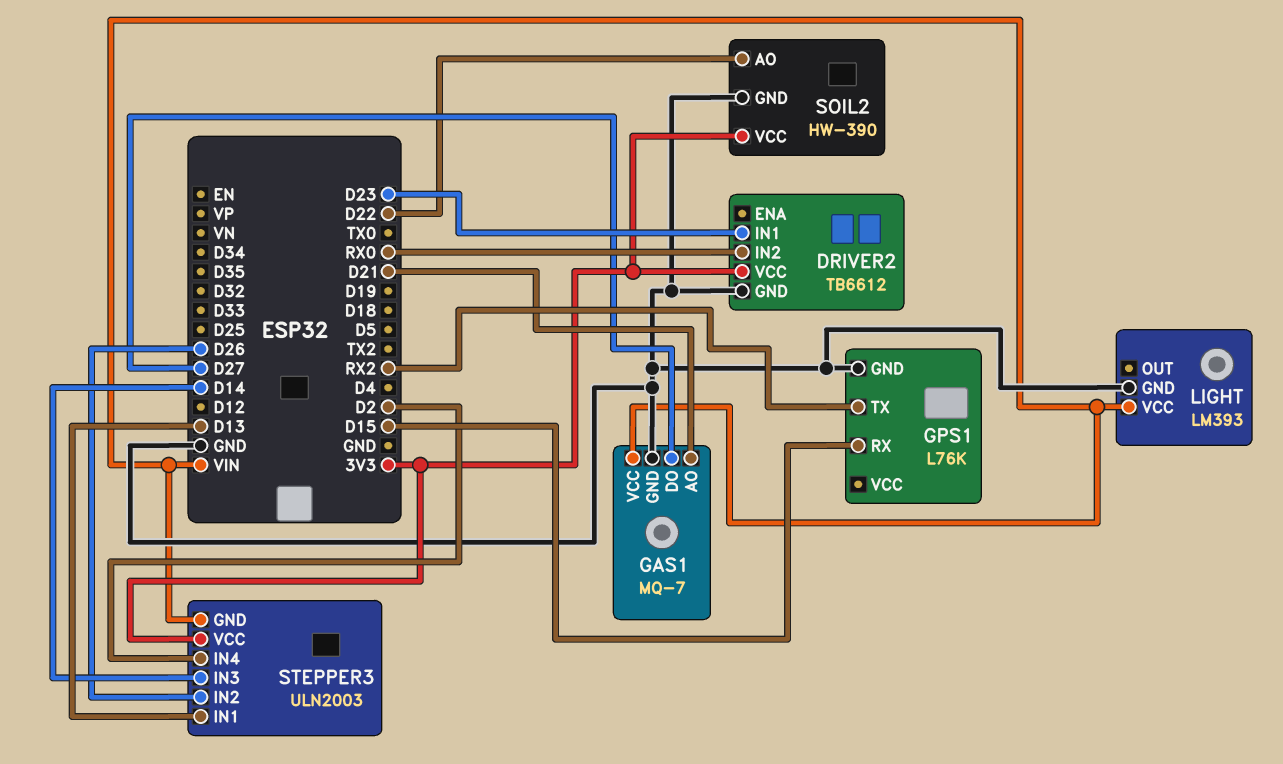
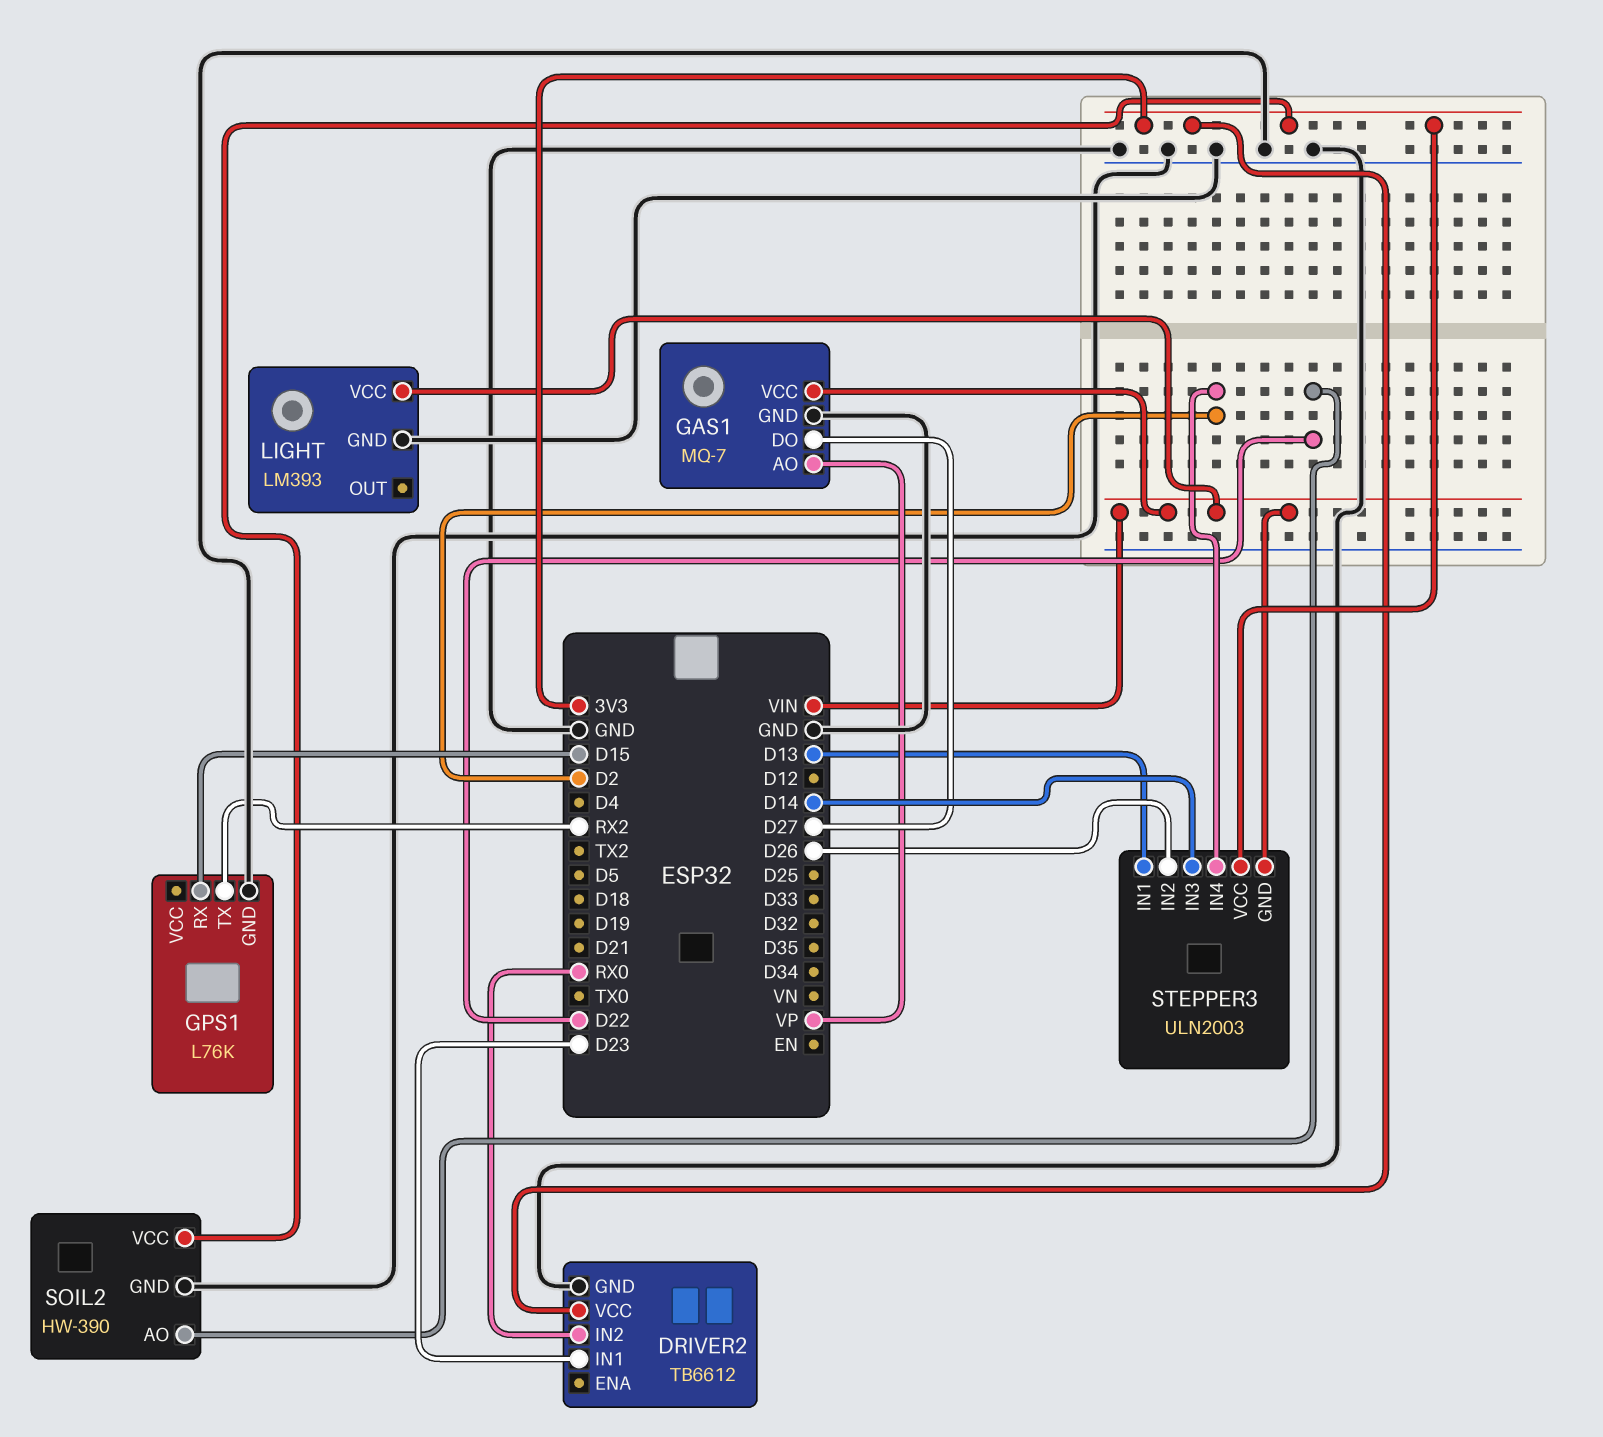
GAS1 pin AO: D21 -> VP

